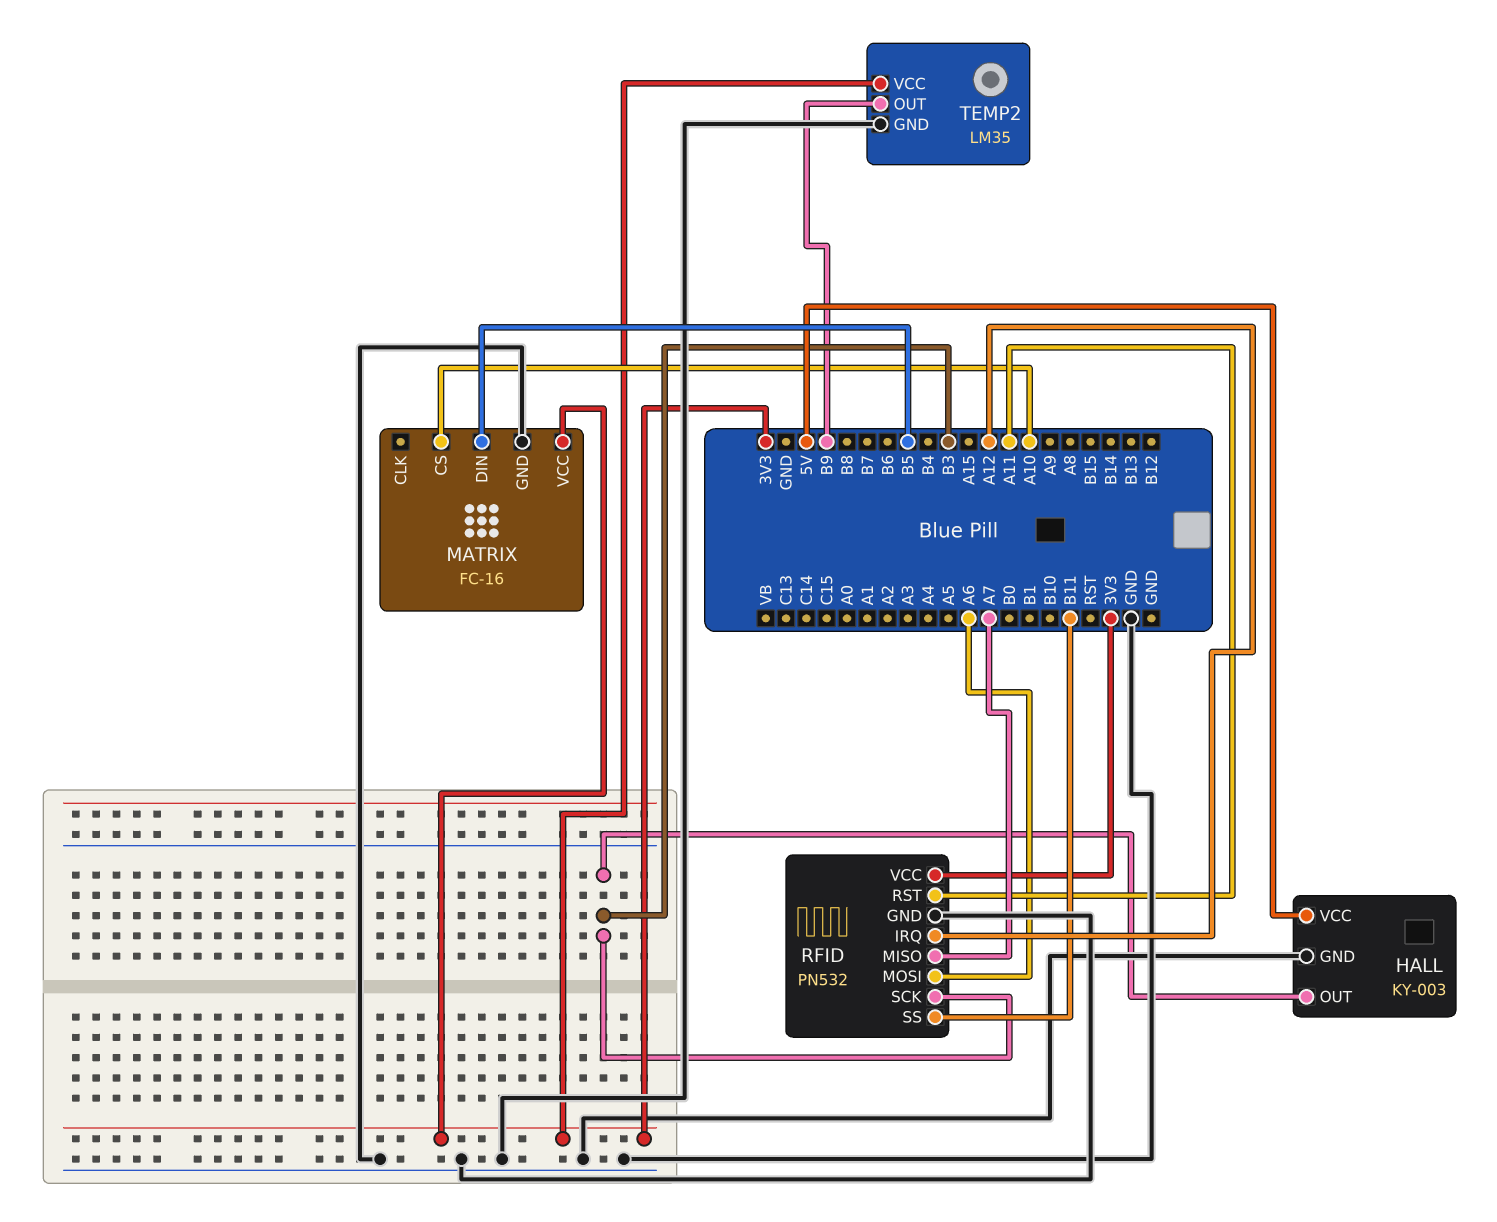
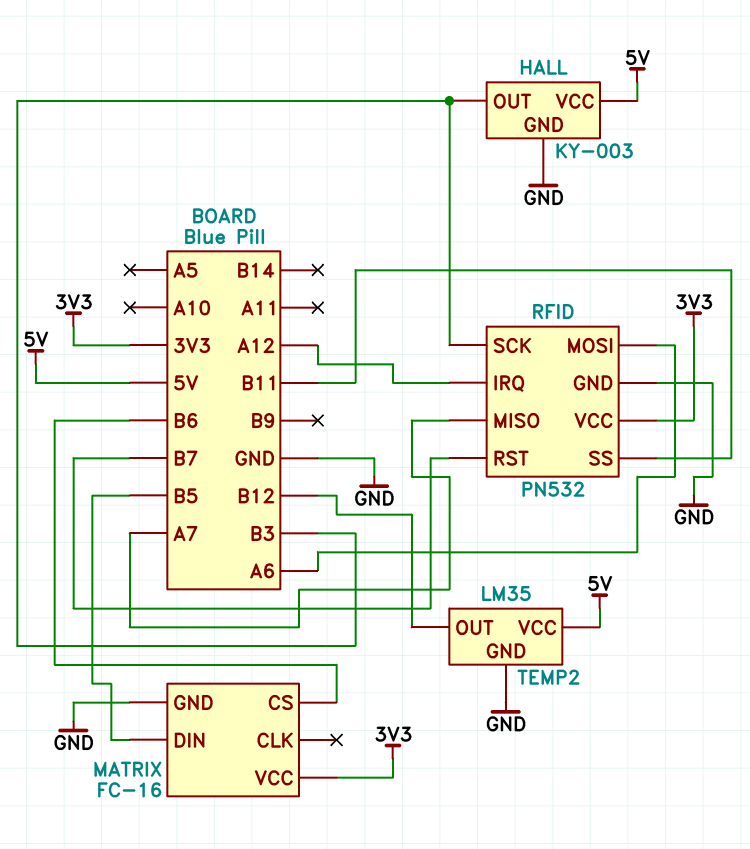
MATRIX pin CS: A10 -> B6
RFID pin RST: A11 -> B7
TEMP2 pin OUT: B9 -> B12
TEMP2 pin VCC: 3V3 -> 5V

